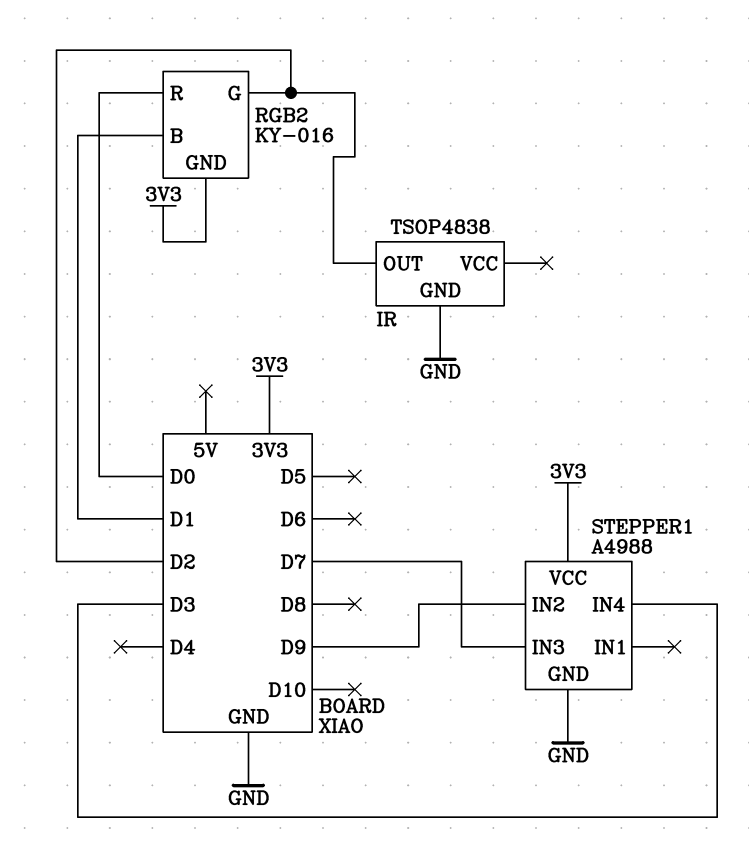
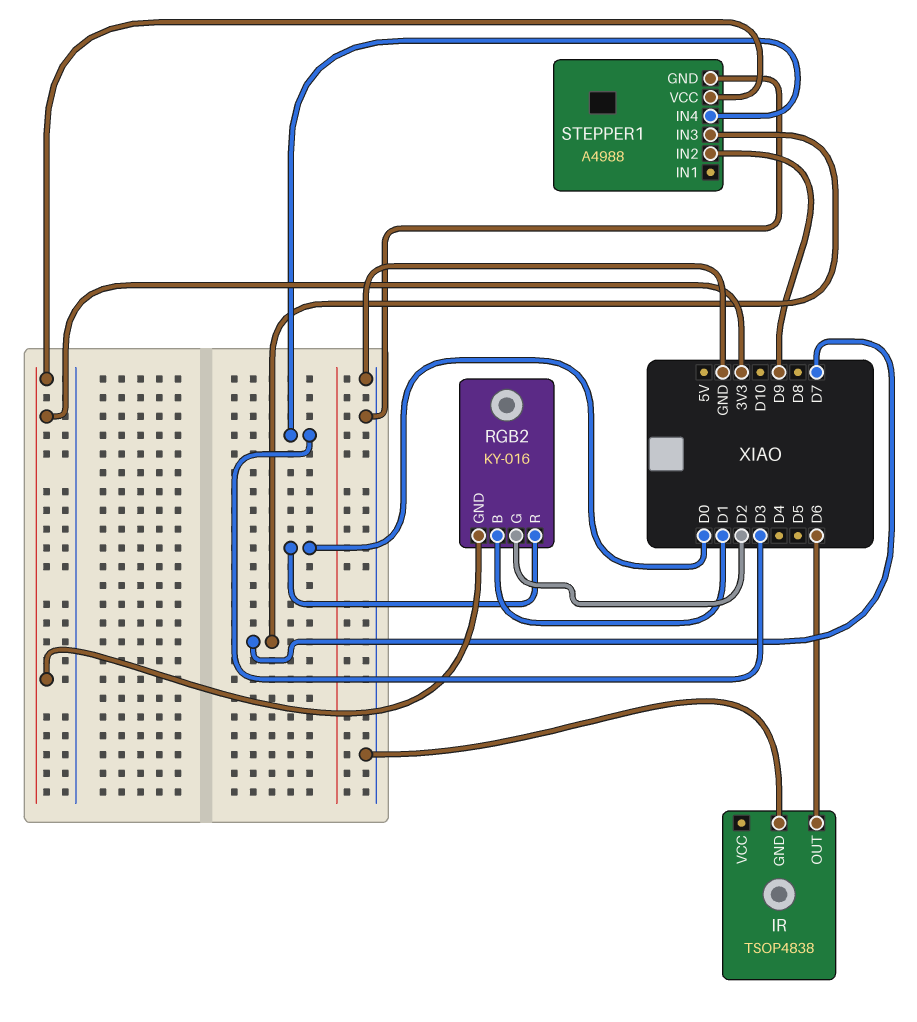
IR pin OUT: D2 -> D6

